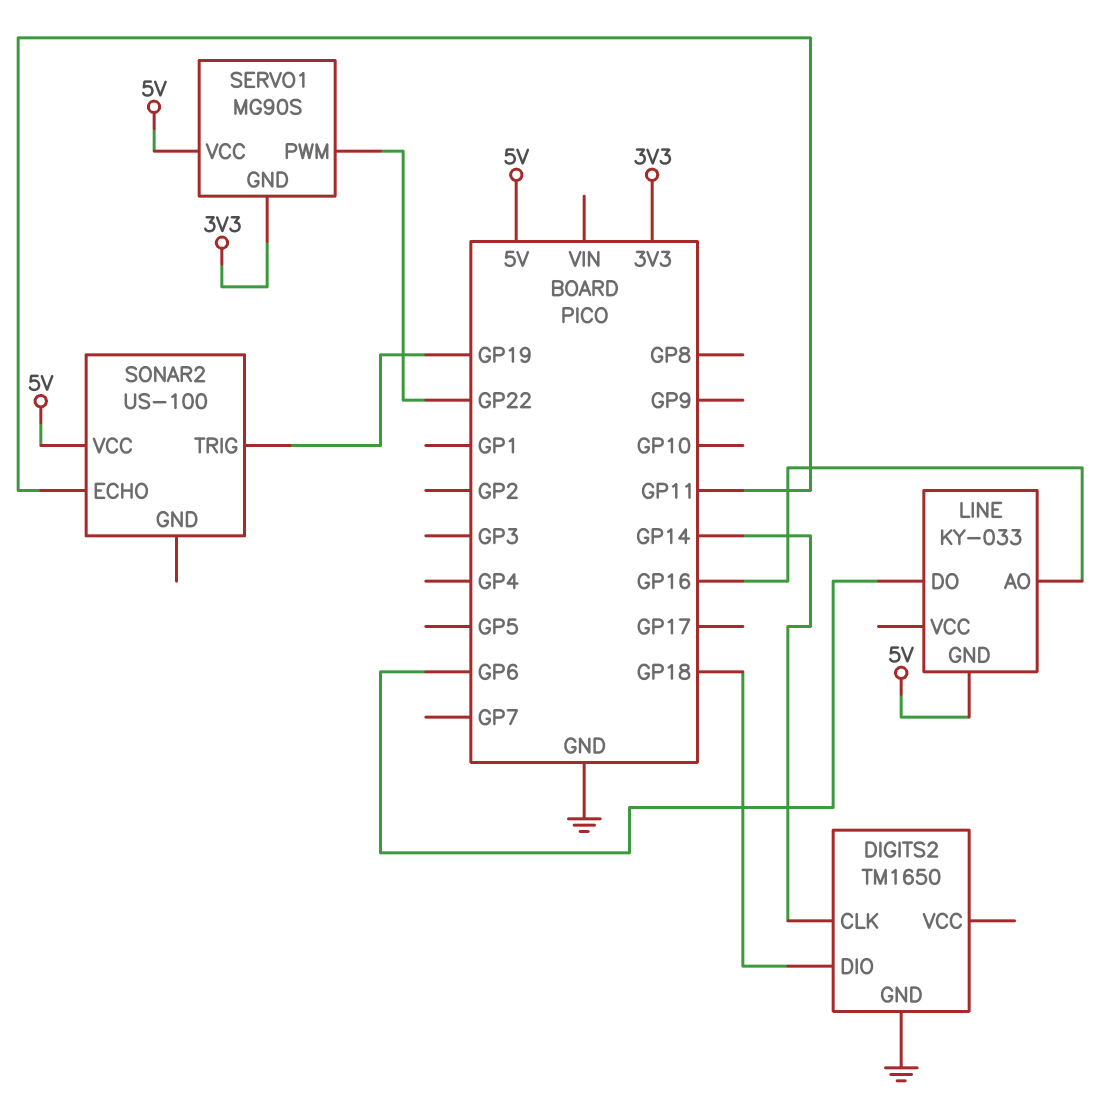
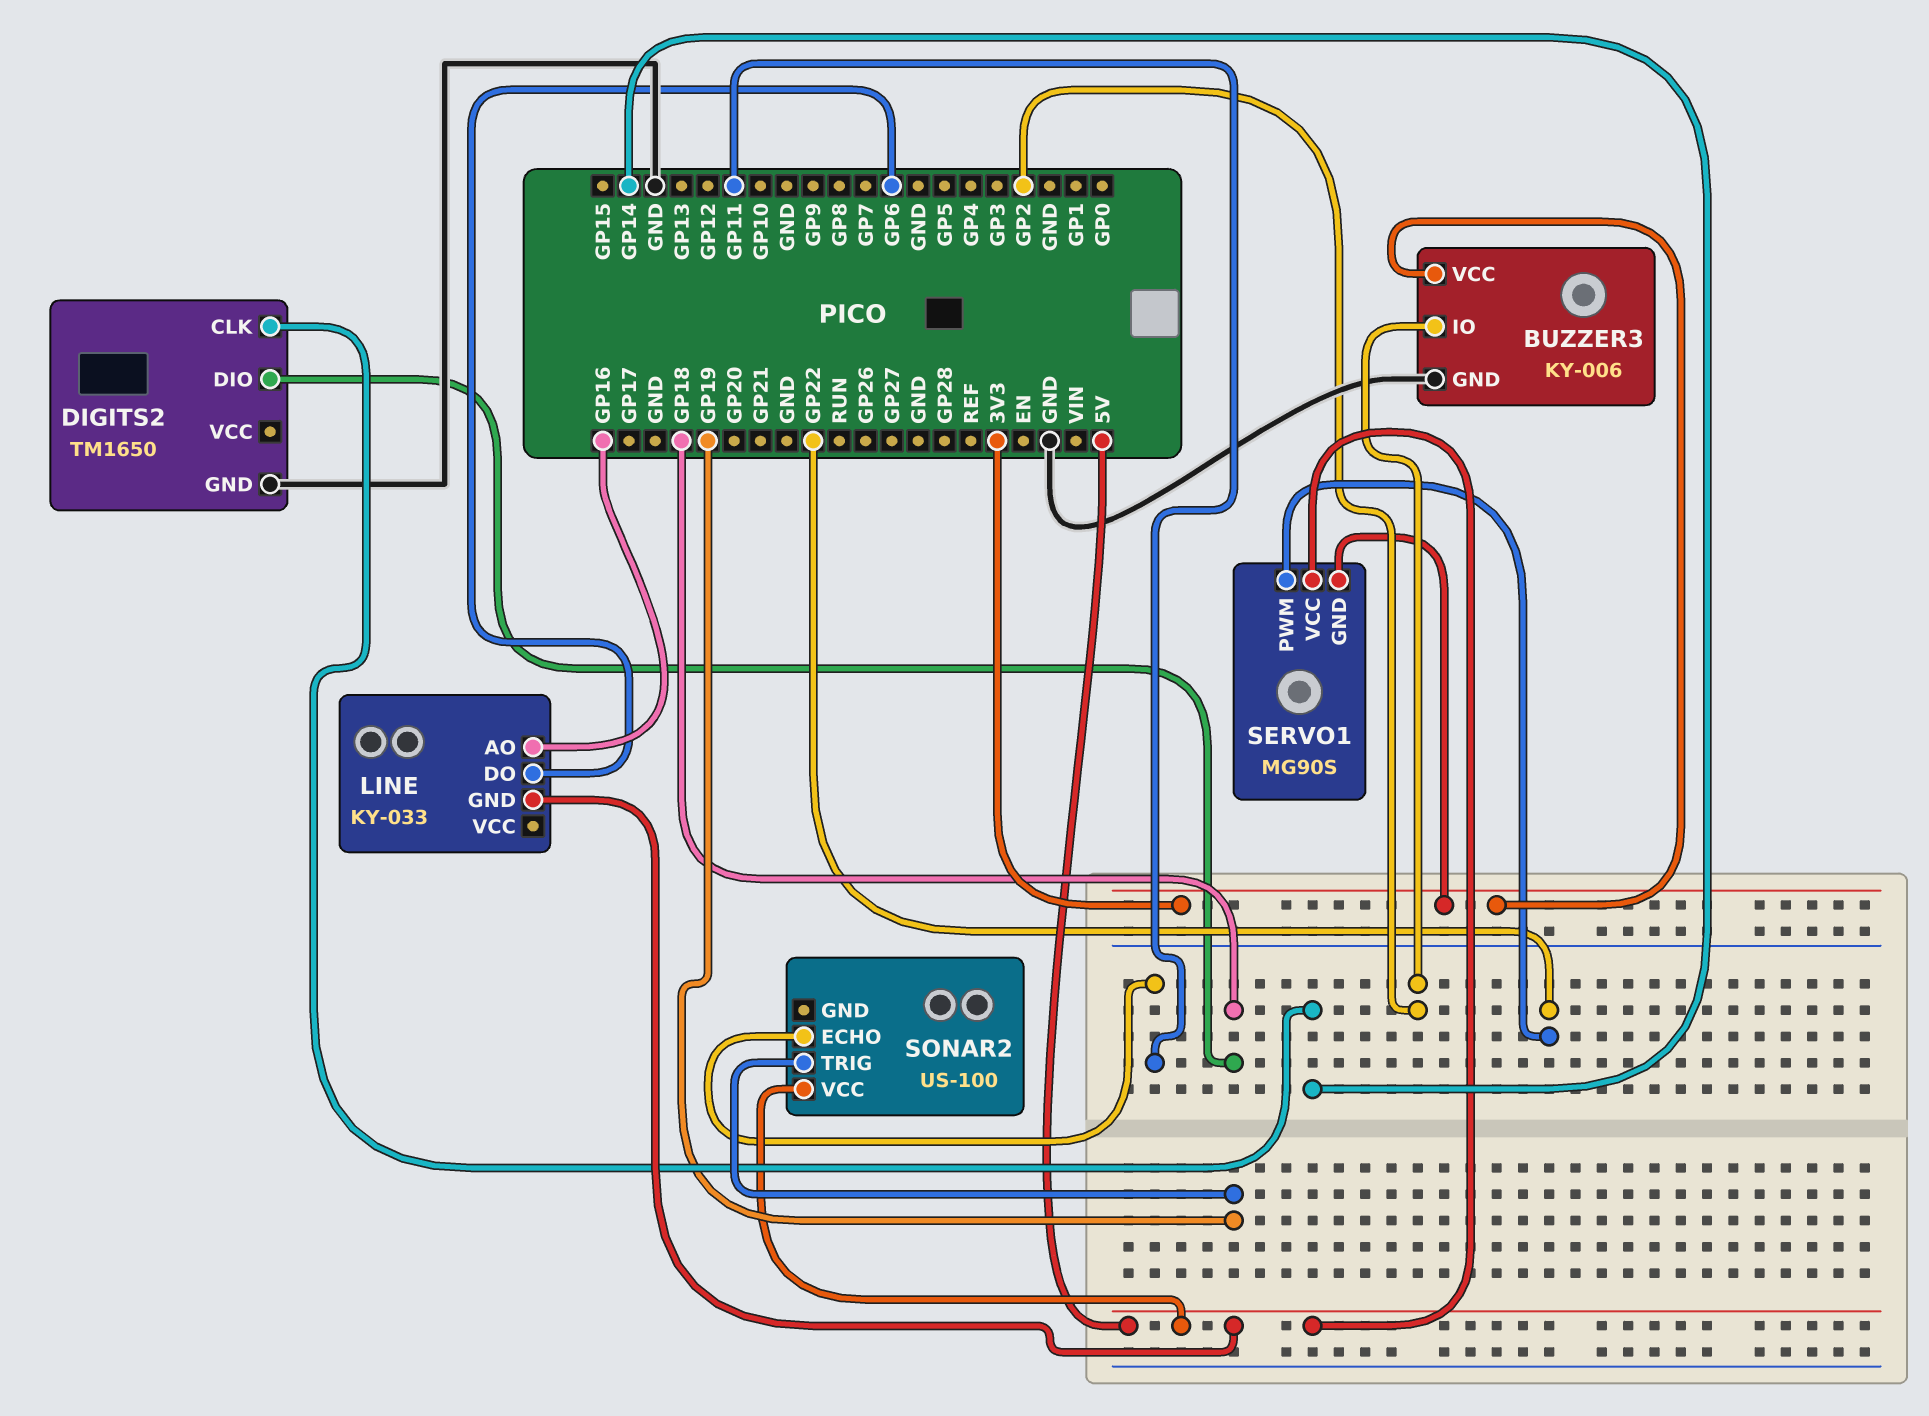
BUZZER3: none -> KY-006
BUZZER3 pin GND: none -> GND
BUZZER3 pin IO: none -> GP2
BUZZER3 pin VCC: none -> 3V3

